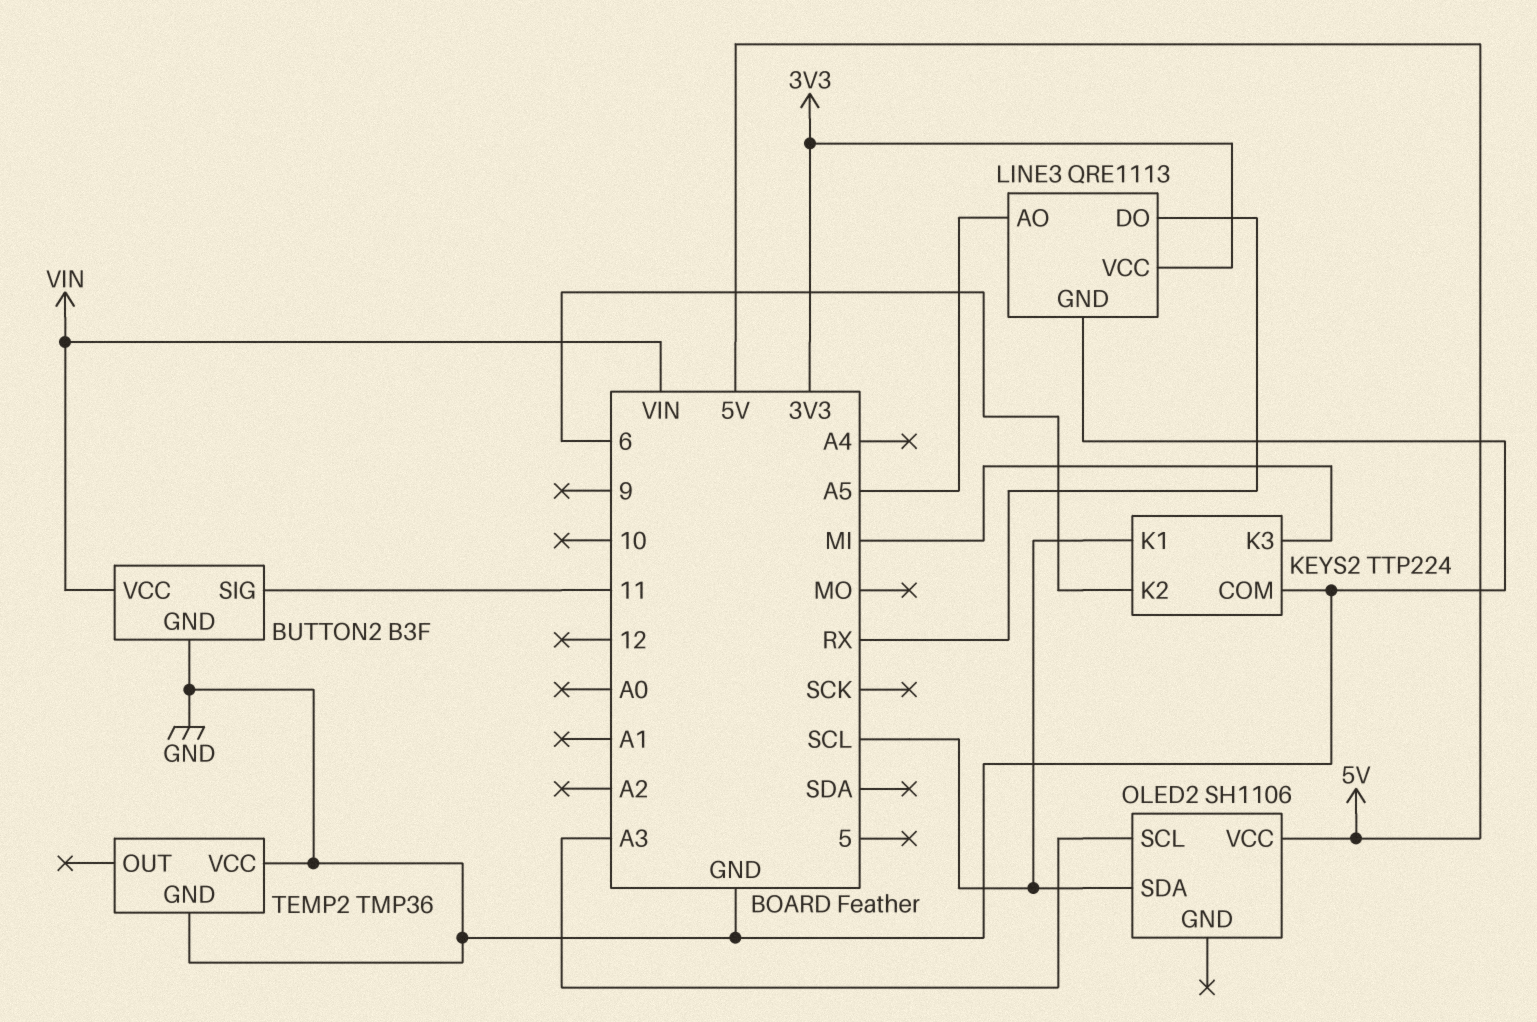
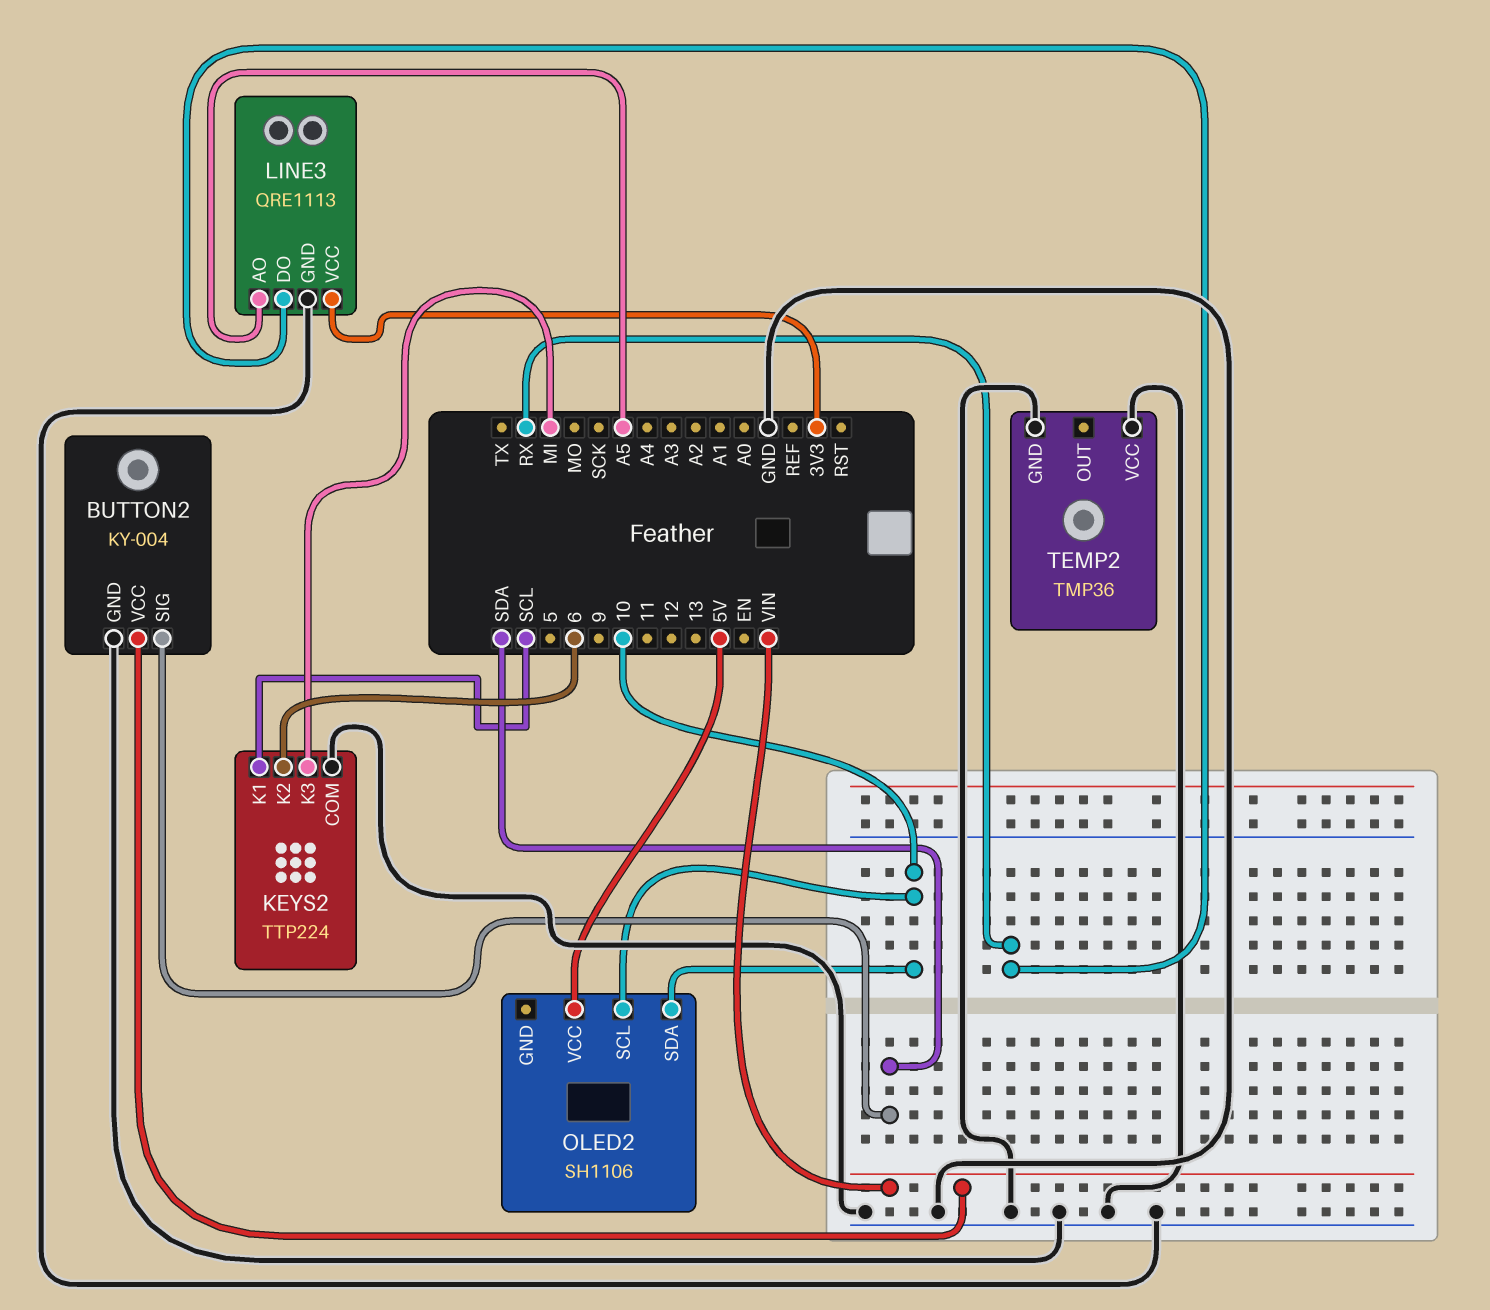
BUTTON2: B3F -> KY-004
BUTTON2 pin SIG: 11 -> SDA
OLED2 pin SCL: A3 -> 10
OLED2 pin SDA: SCL -> 10

